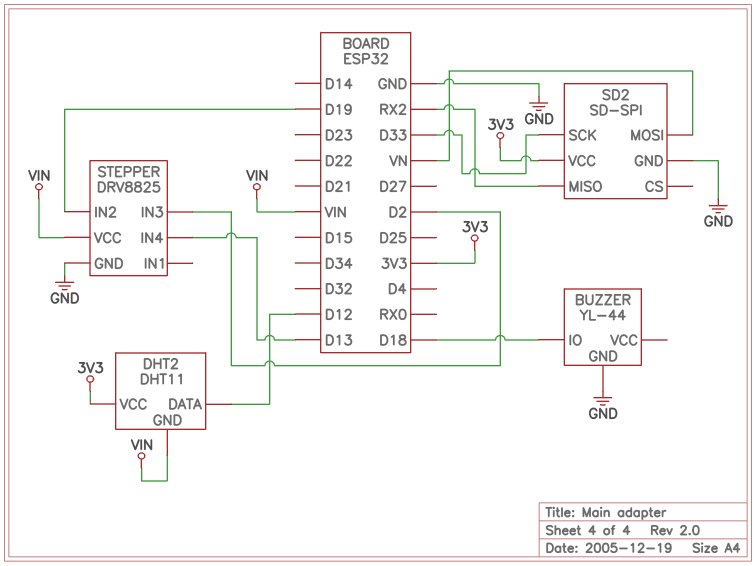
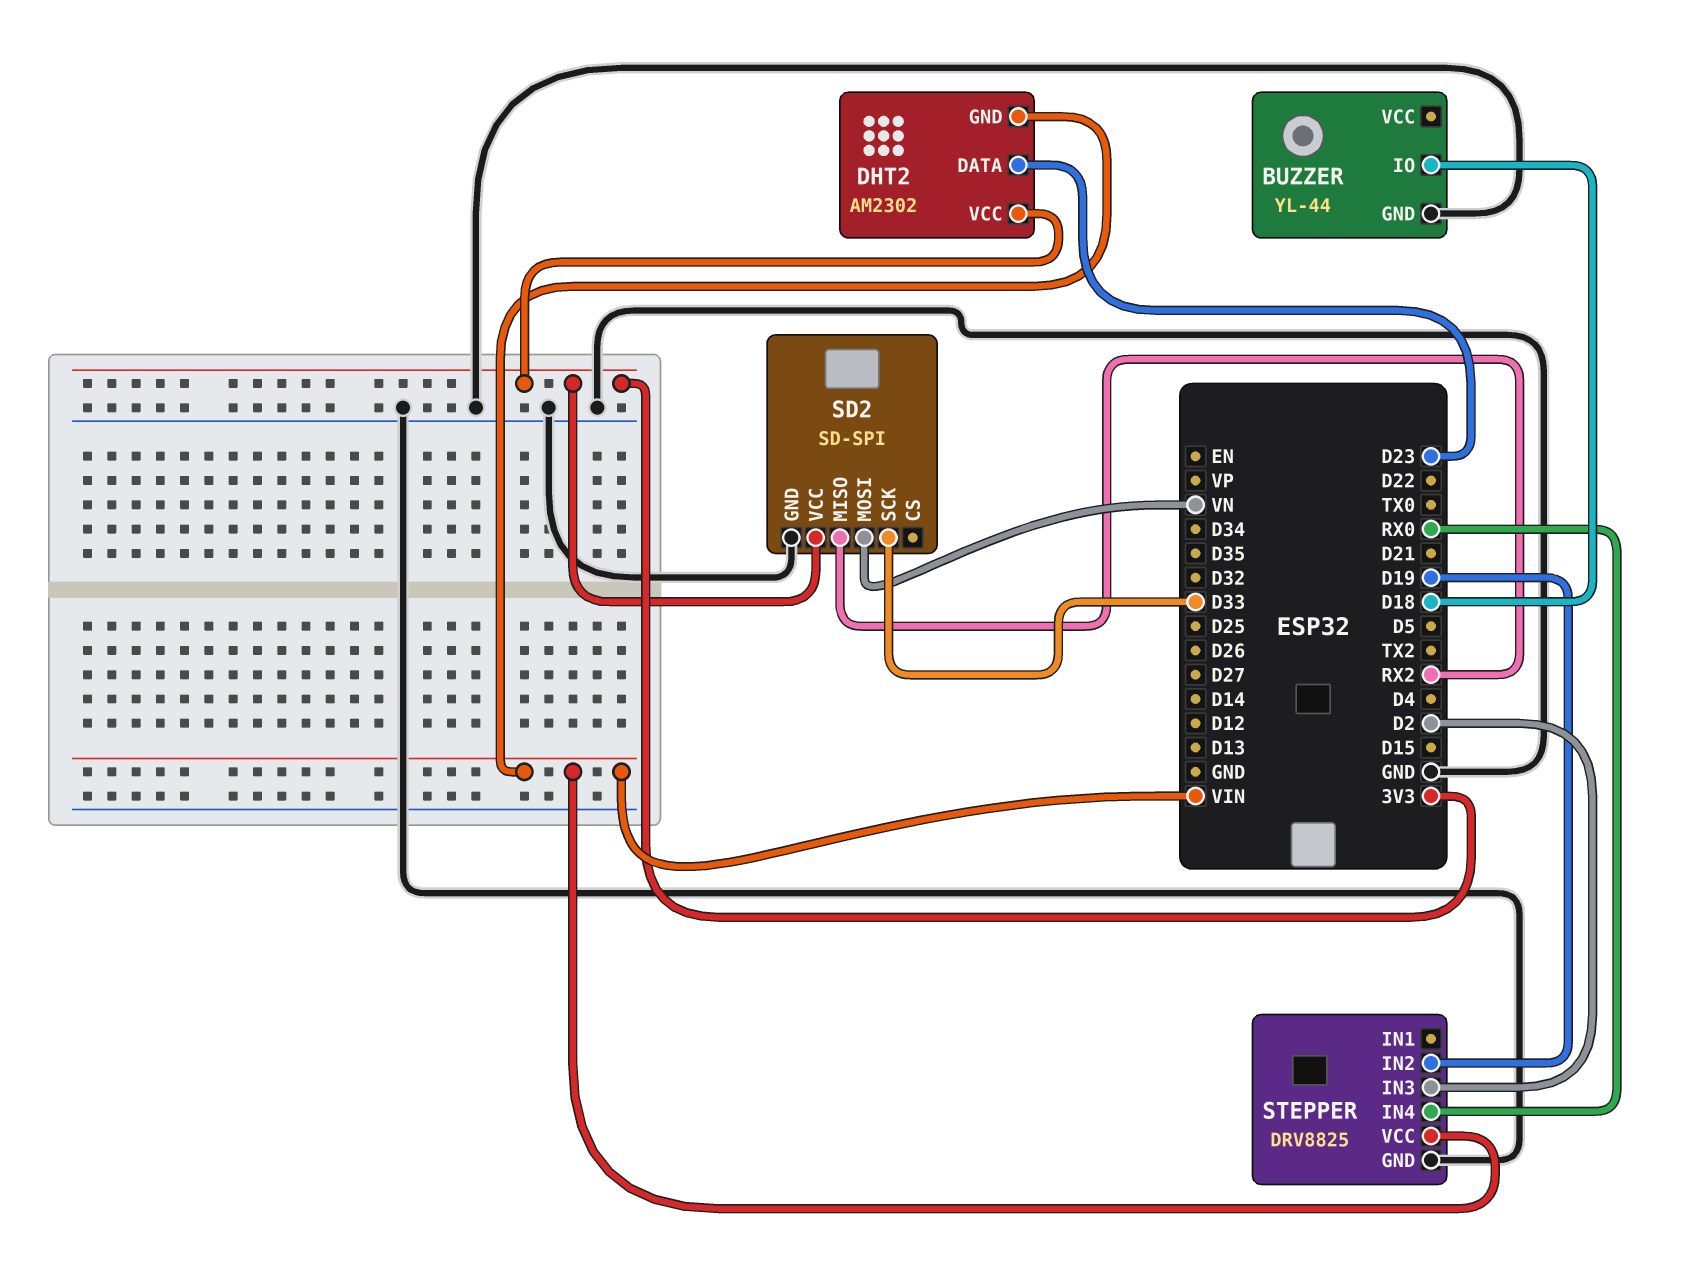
DHT2: DHT11 -> AM2302
DHT2 pin DATA: D12 -> D23
STEPPER pin IN4: D13 -> RX0

